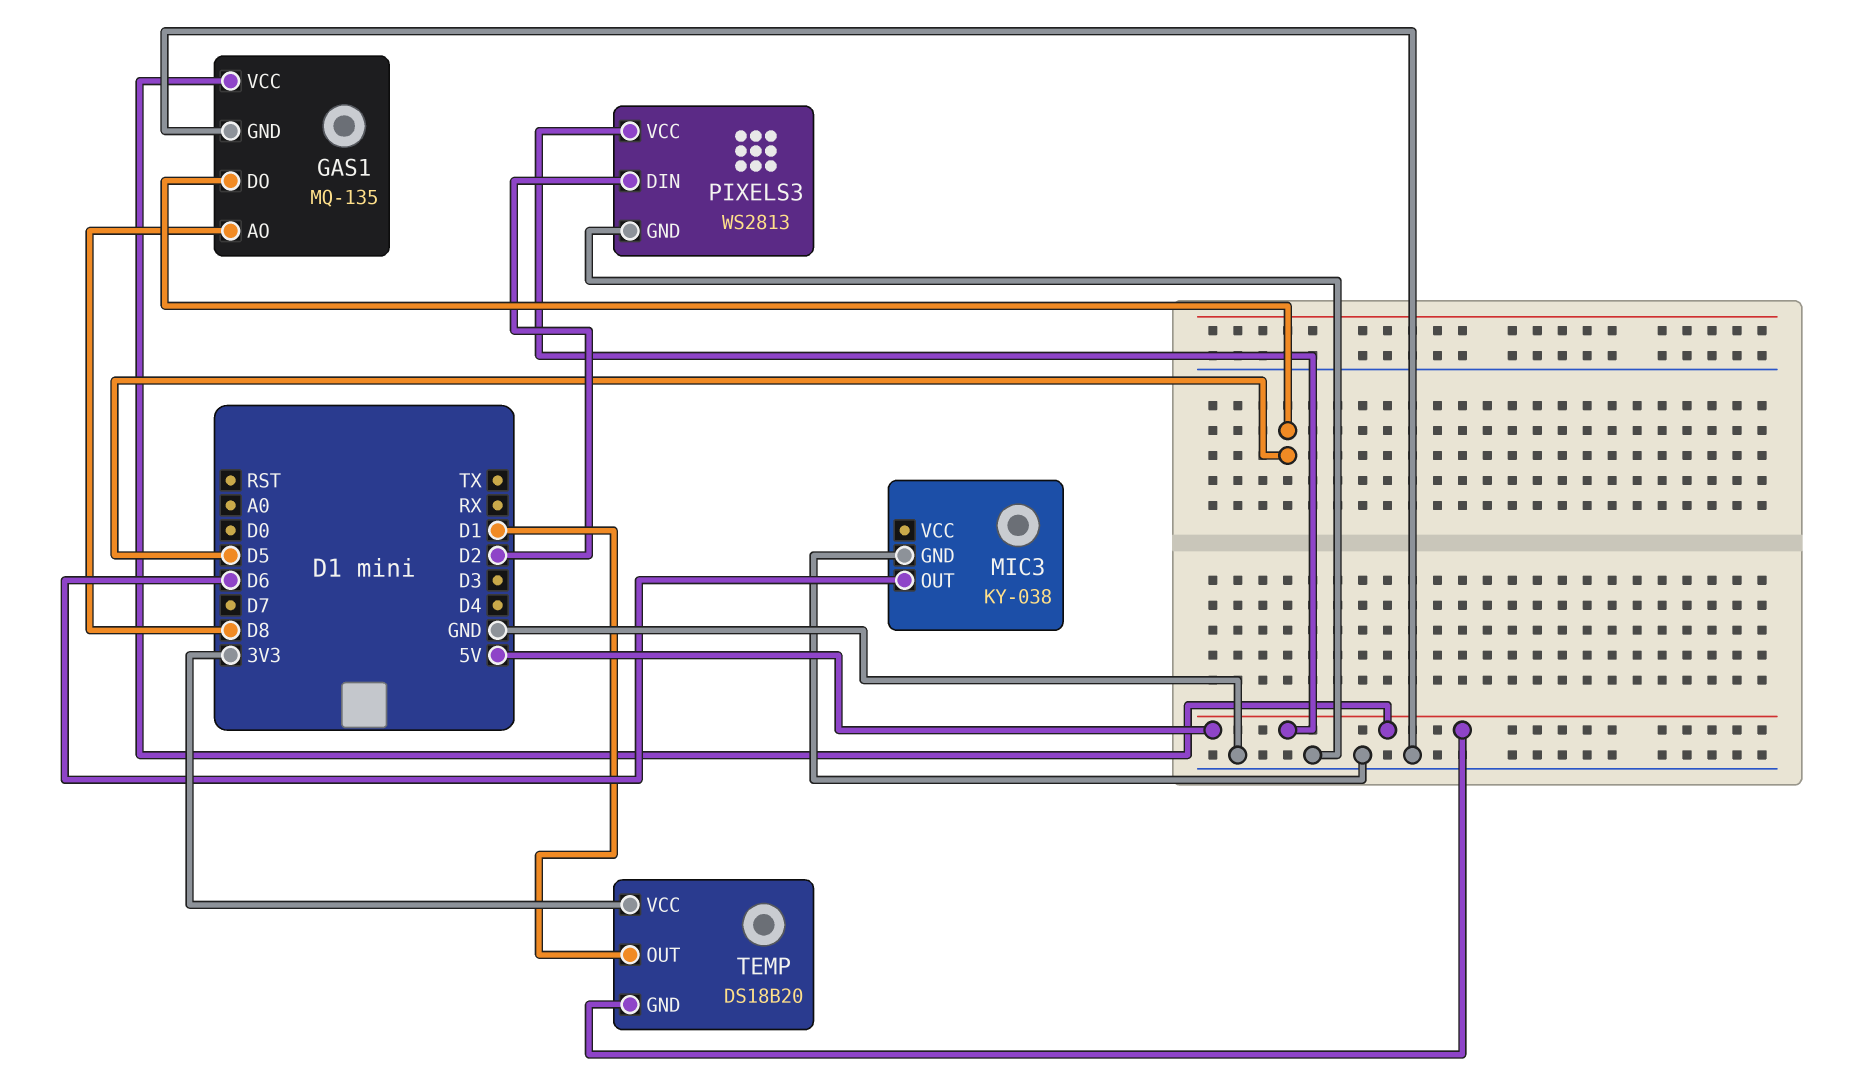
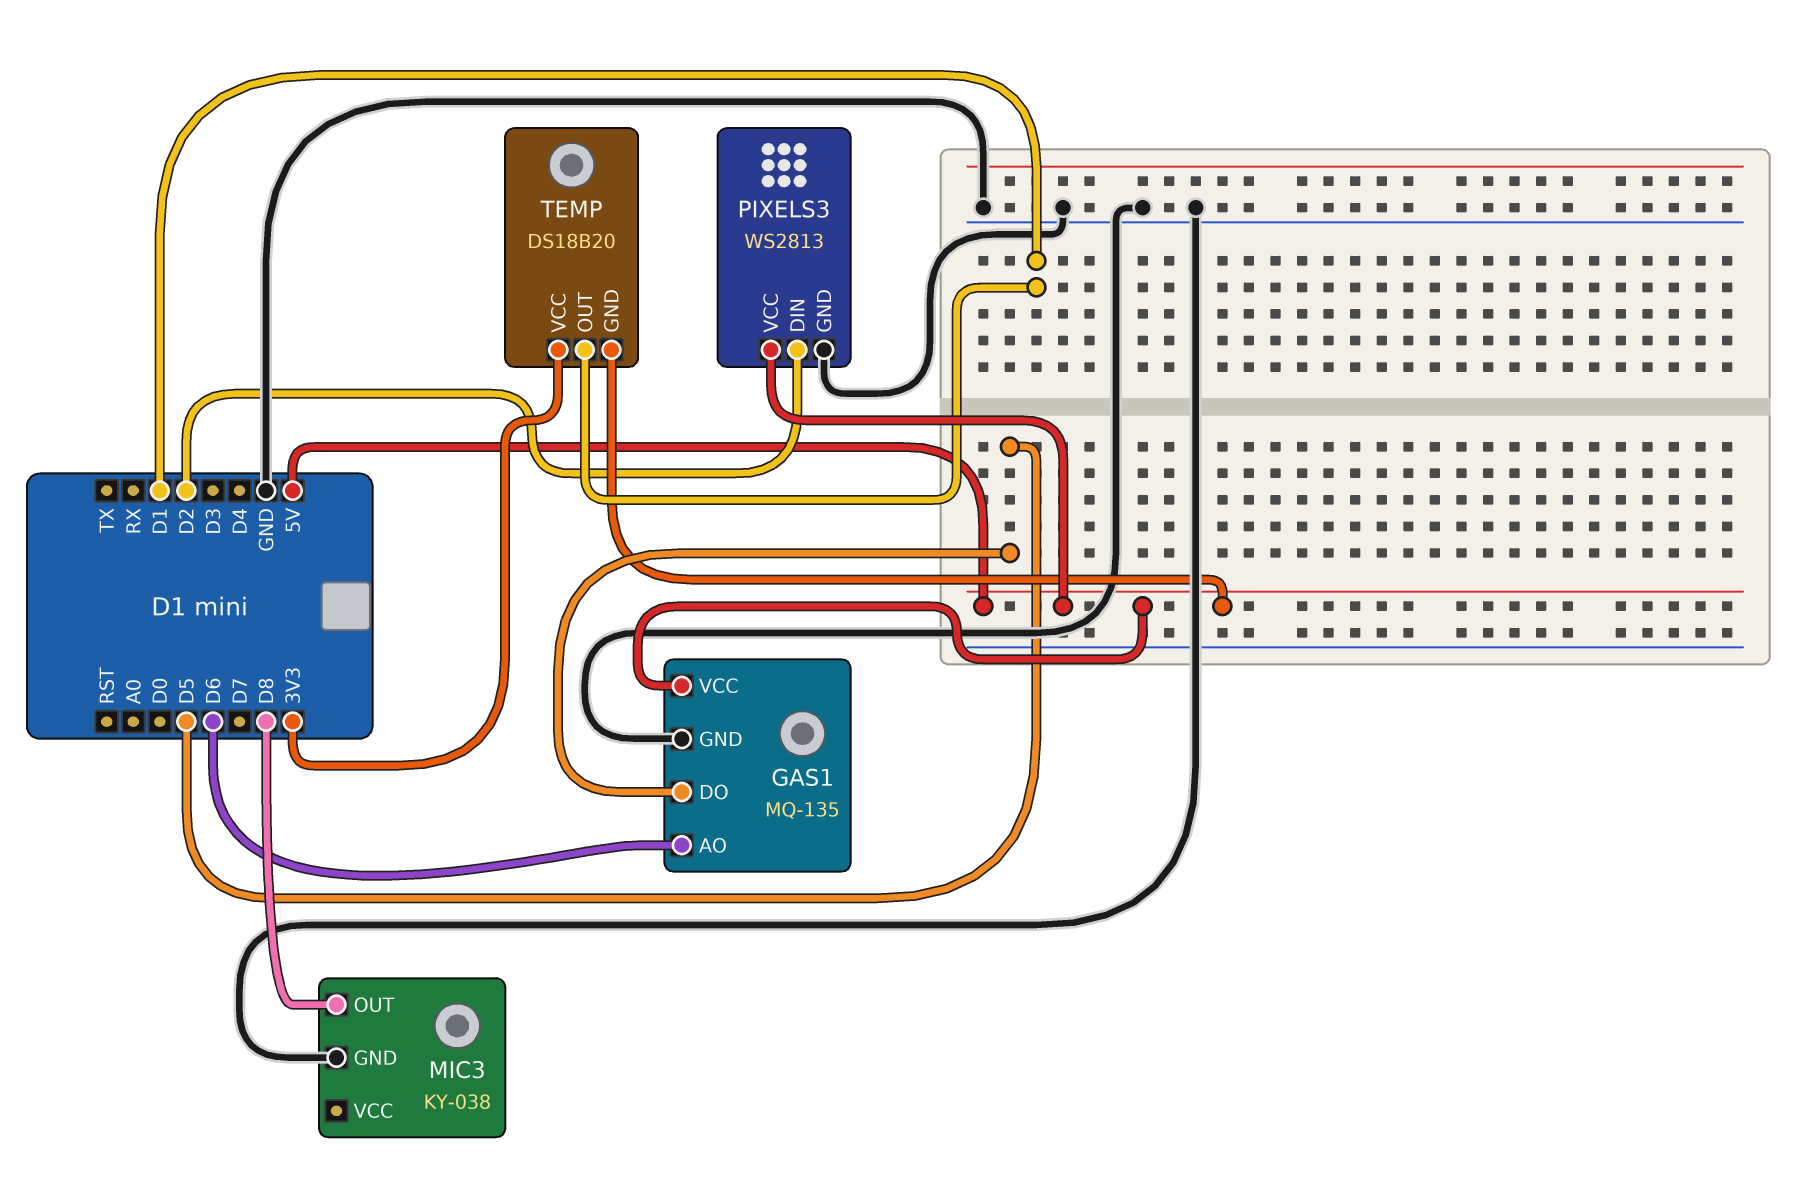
GAS1 pin AO: D8 -> D6
MIC3 pin OUT: D6 -> D8

